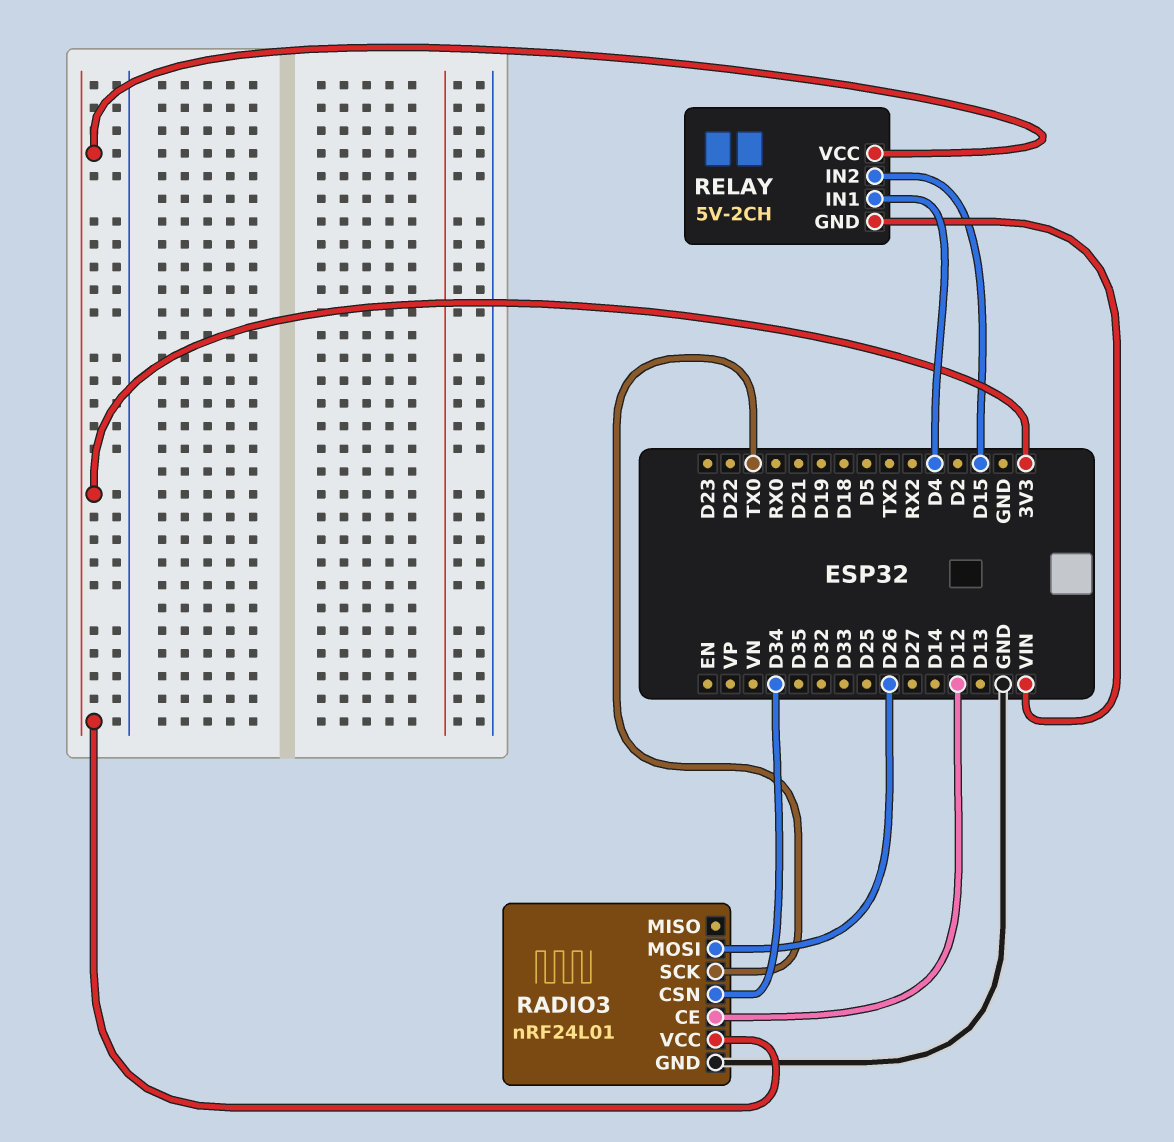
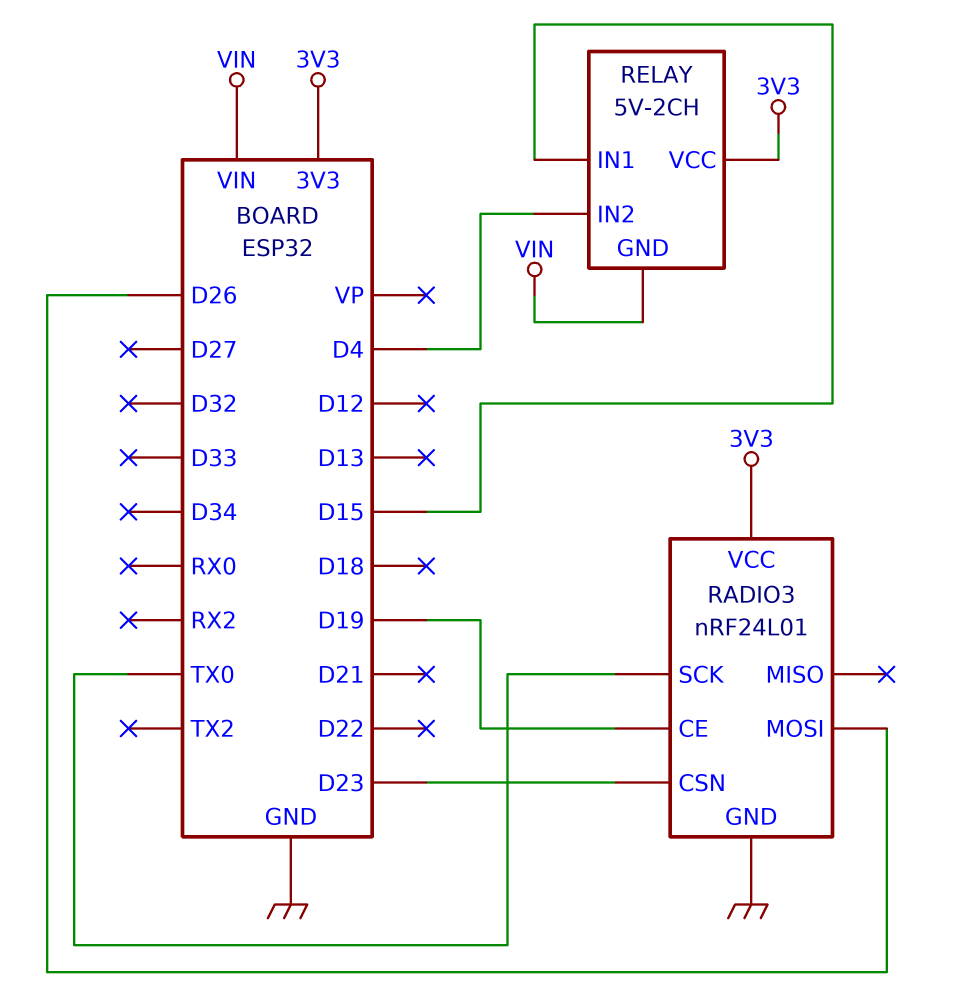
RADIO3 pin CE: D12 -> D19
RADIO3 pin CSN: D34 -> D23
RELAY pin IN1: D4 -> D15
RELAY pin IN2: D15 -> D4

